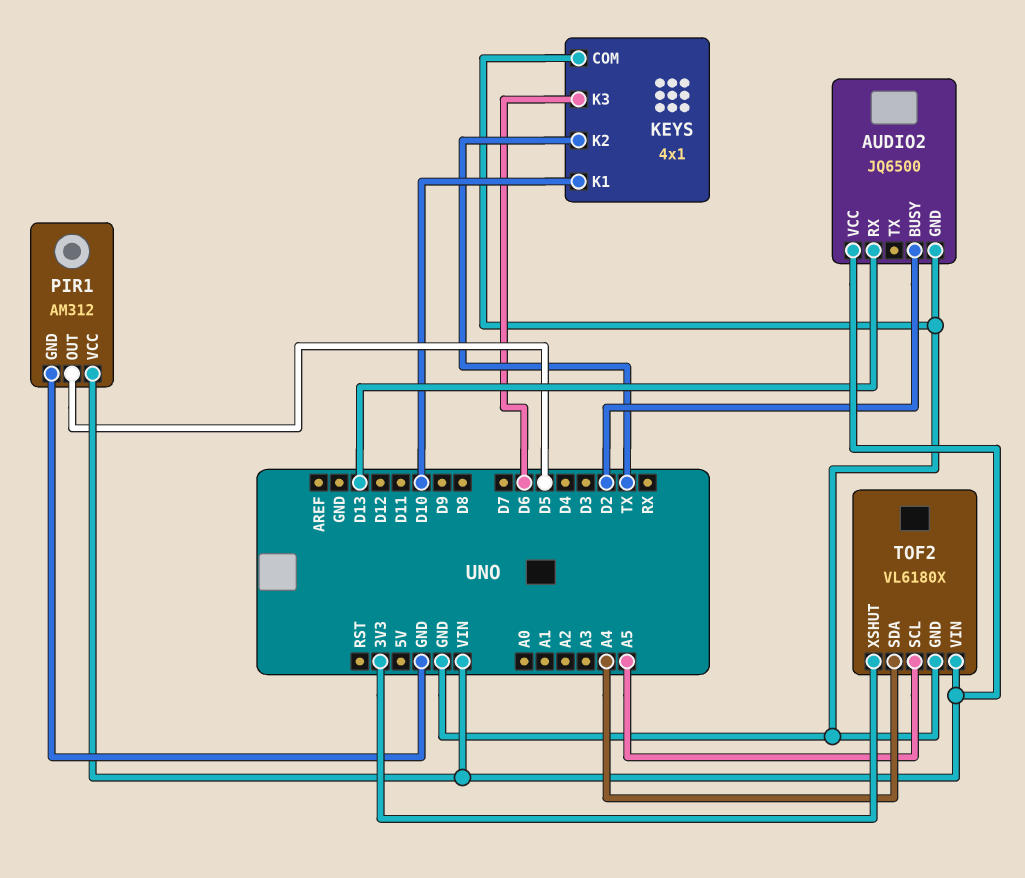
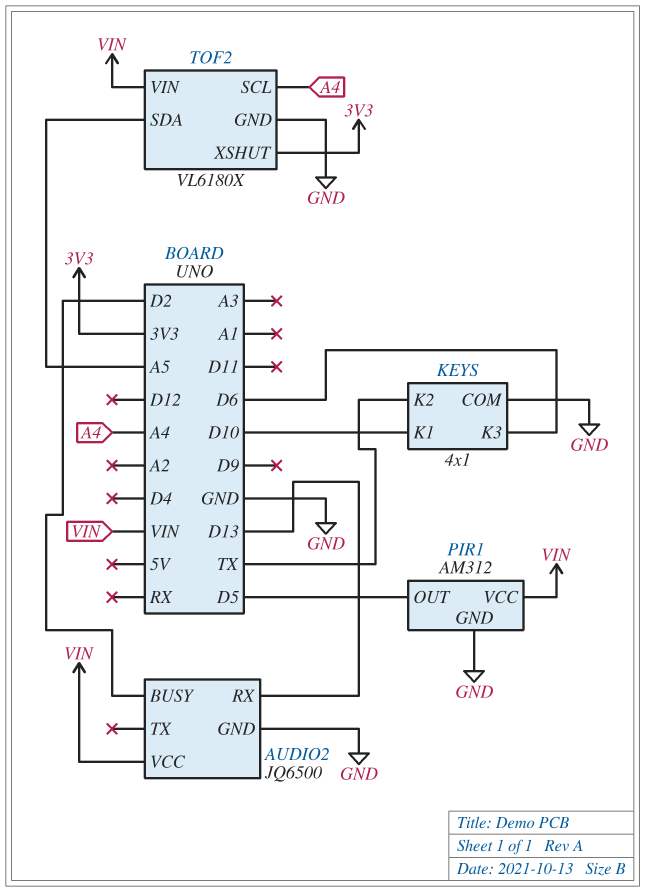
TOF2 pin SCL: A5 -> A4
TOF2 pin SDA: A4 -> A5

